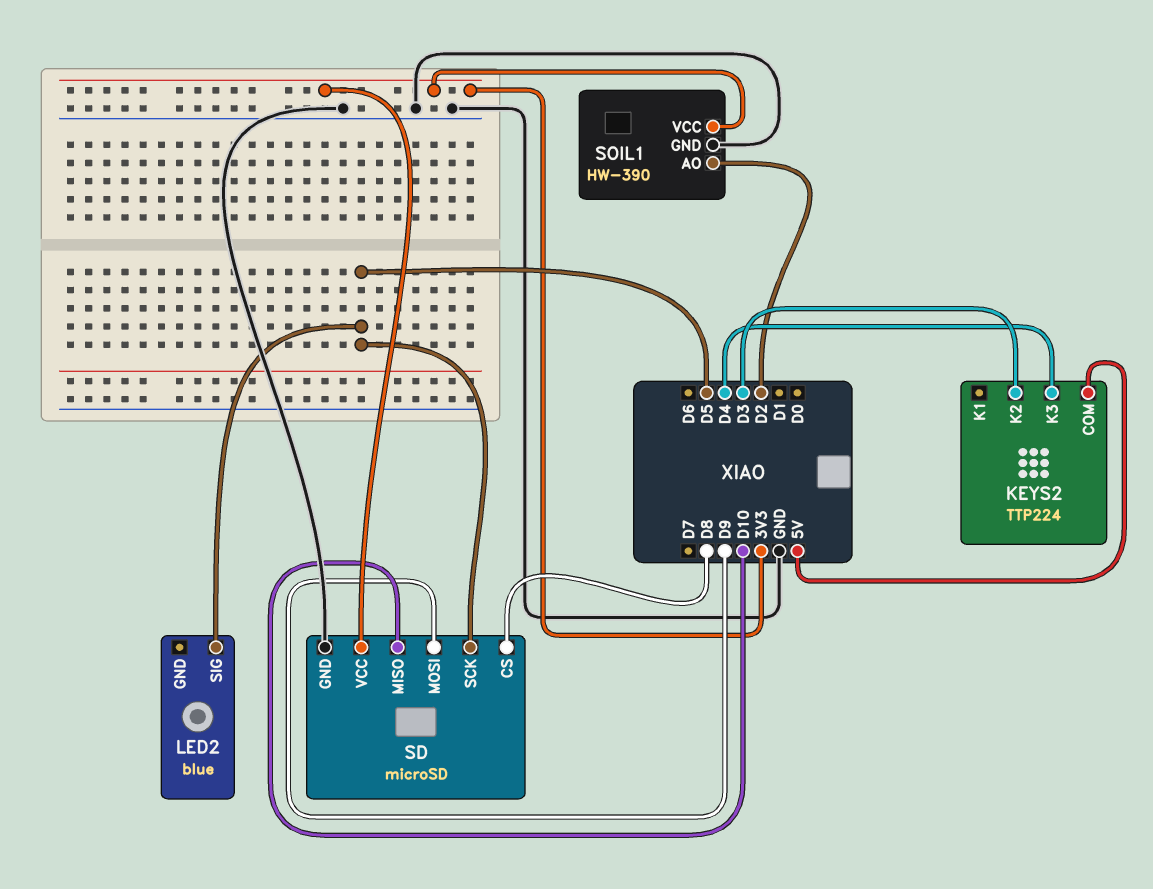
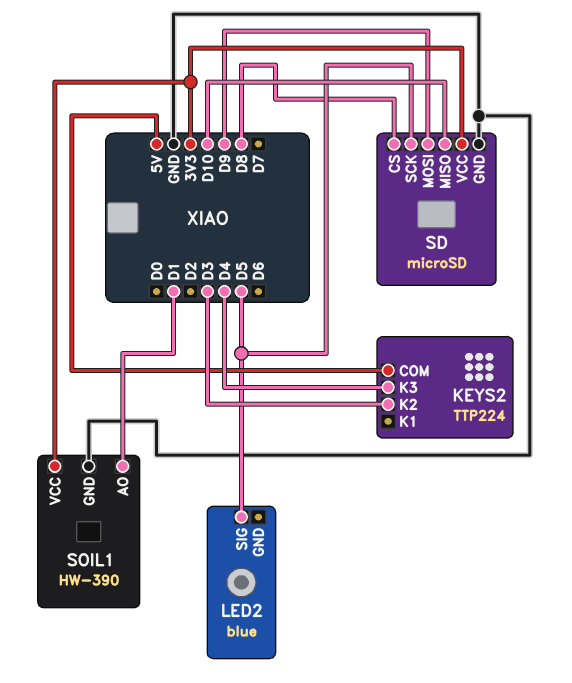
SOIL1 pin AO: D2 -> D1

